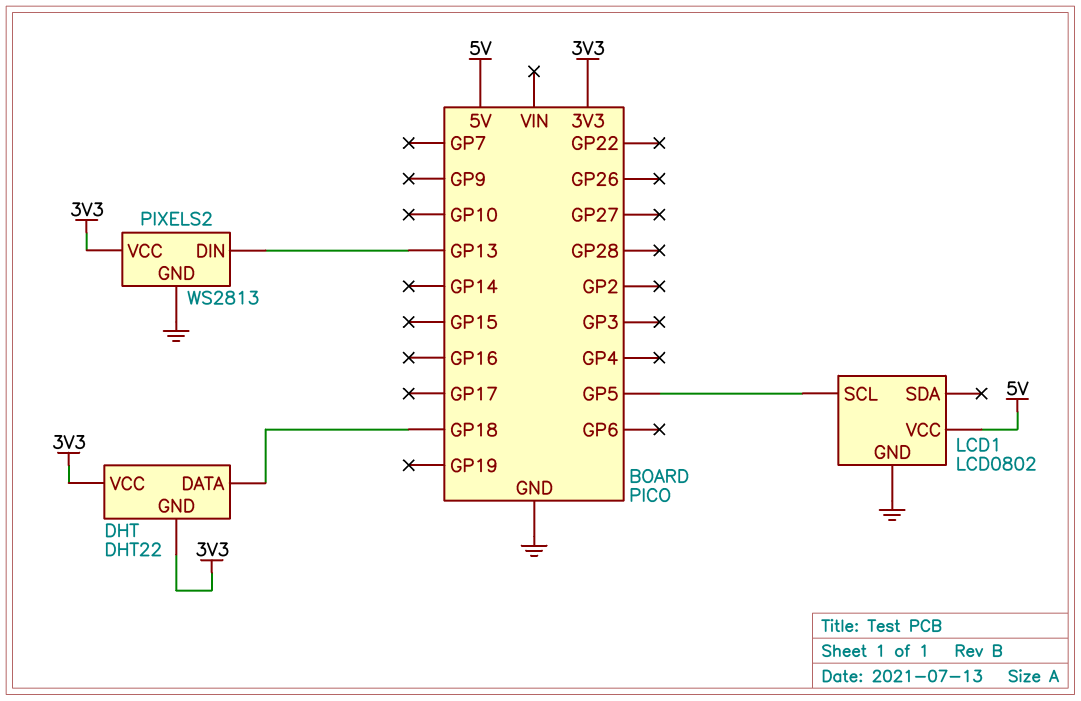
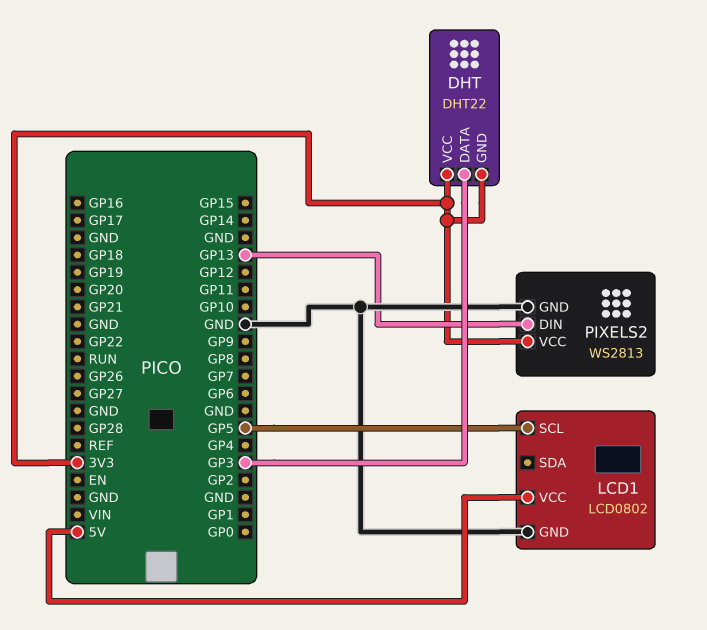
DHT pin DATA: GP18 -> GP3

